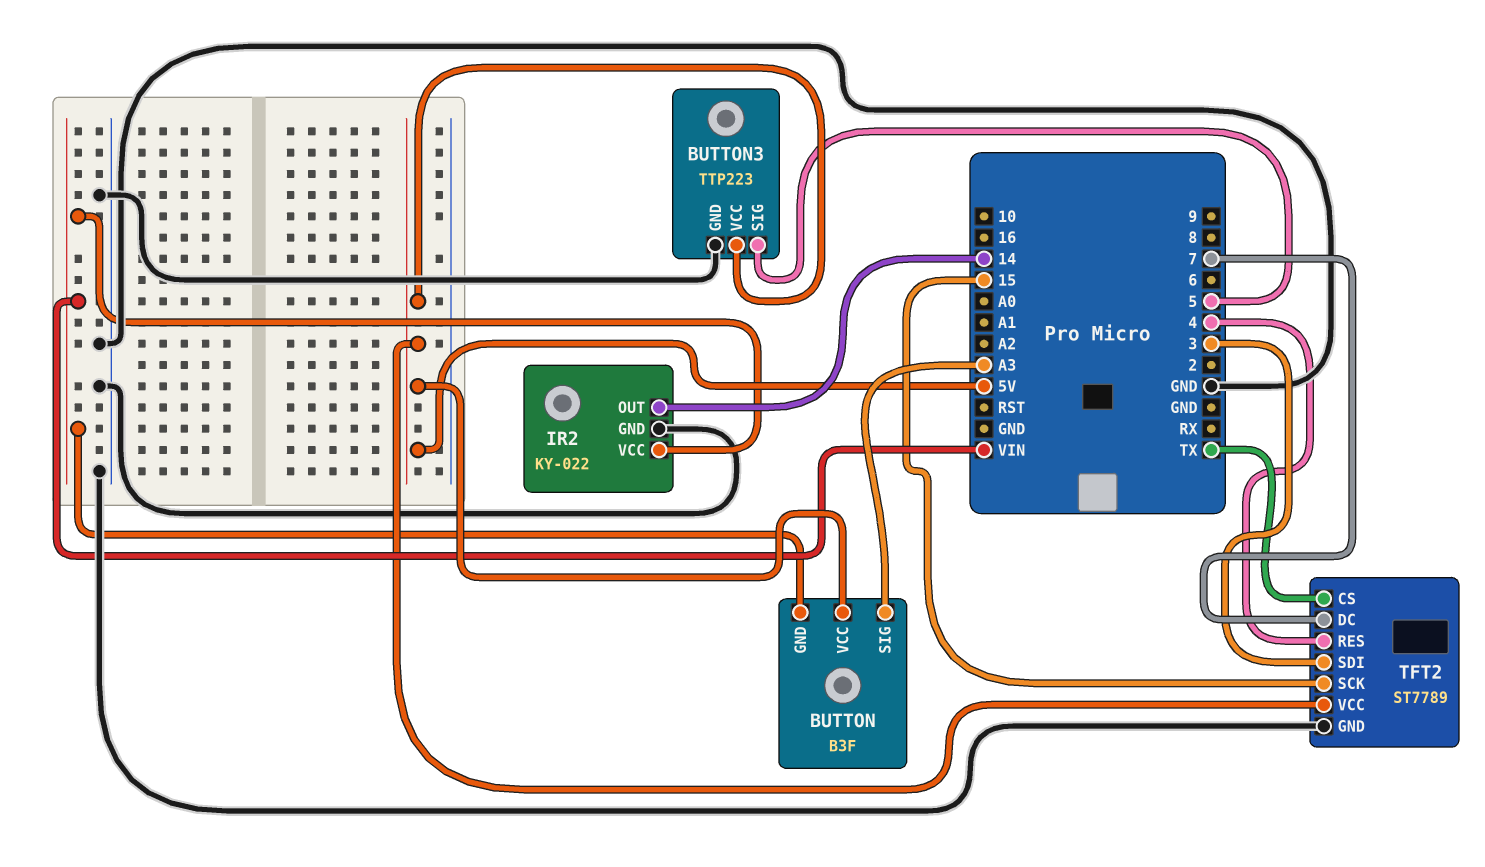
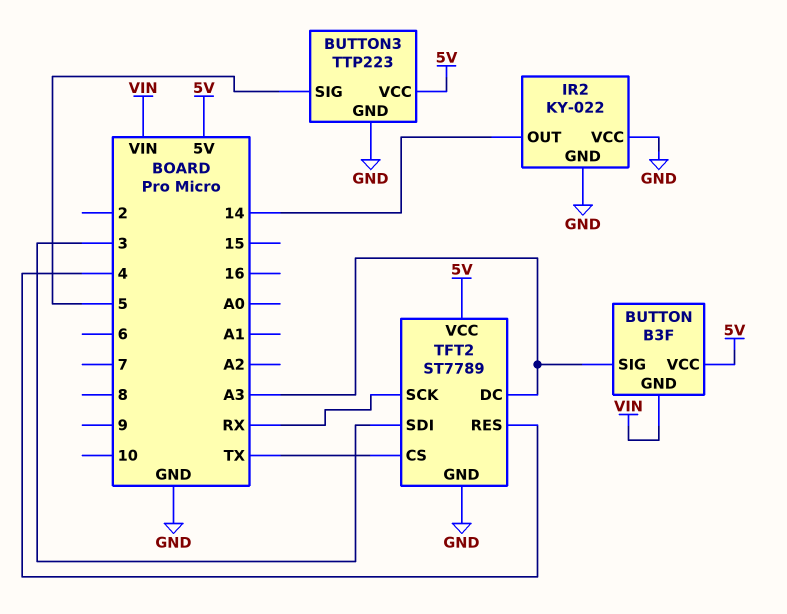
IR2 pin VCC: VIN -> GND
TFT2 pin DC: 7 -> A3
TFT2 pin SCK: 15 -> RX

